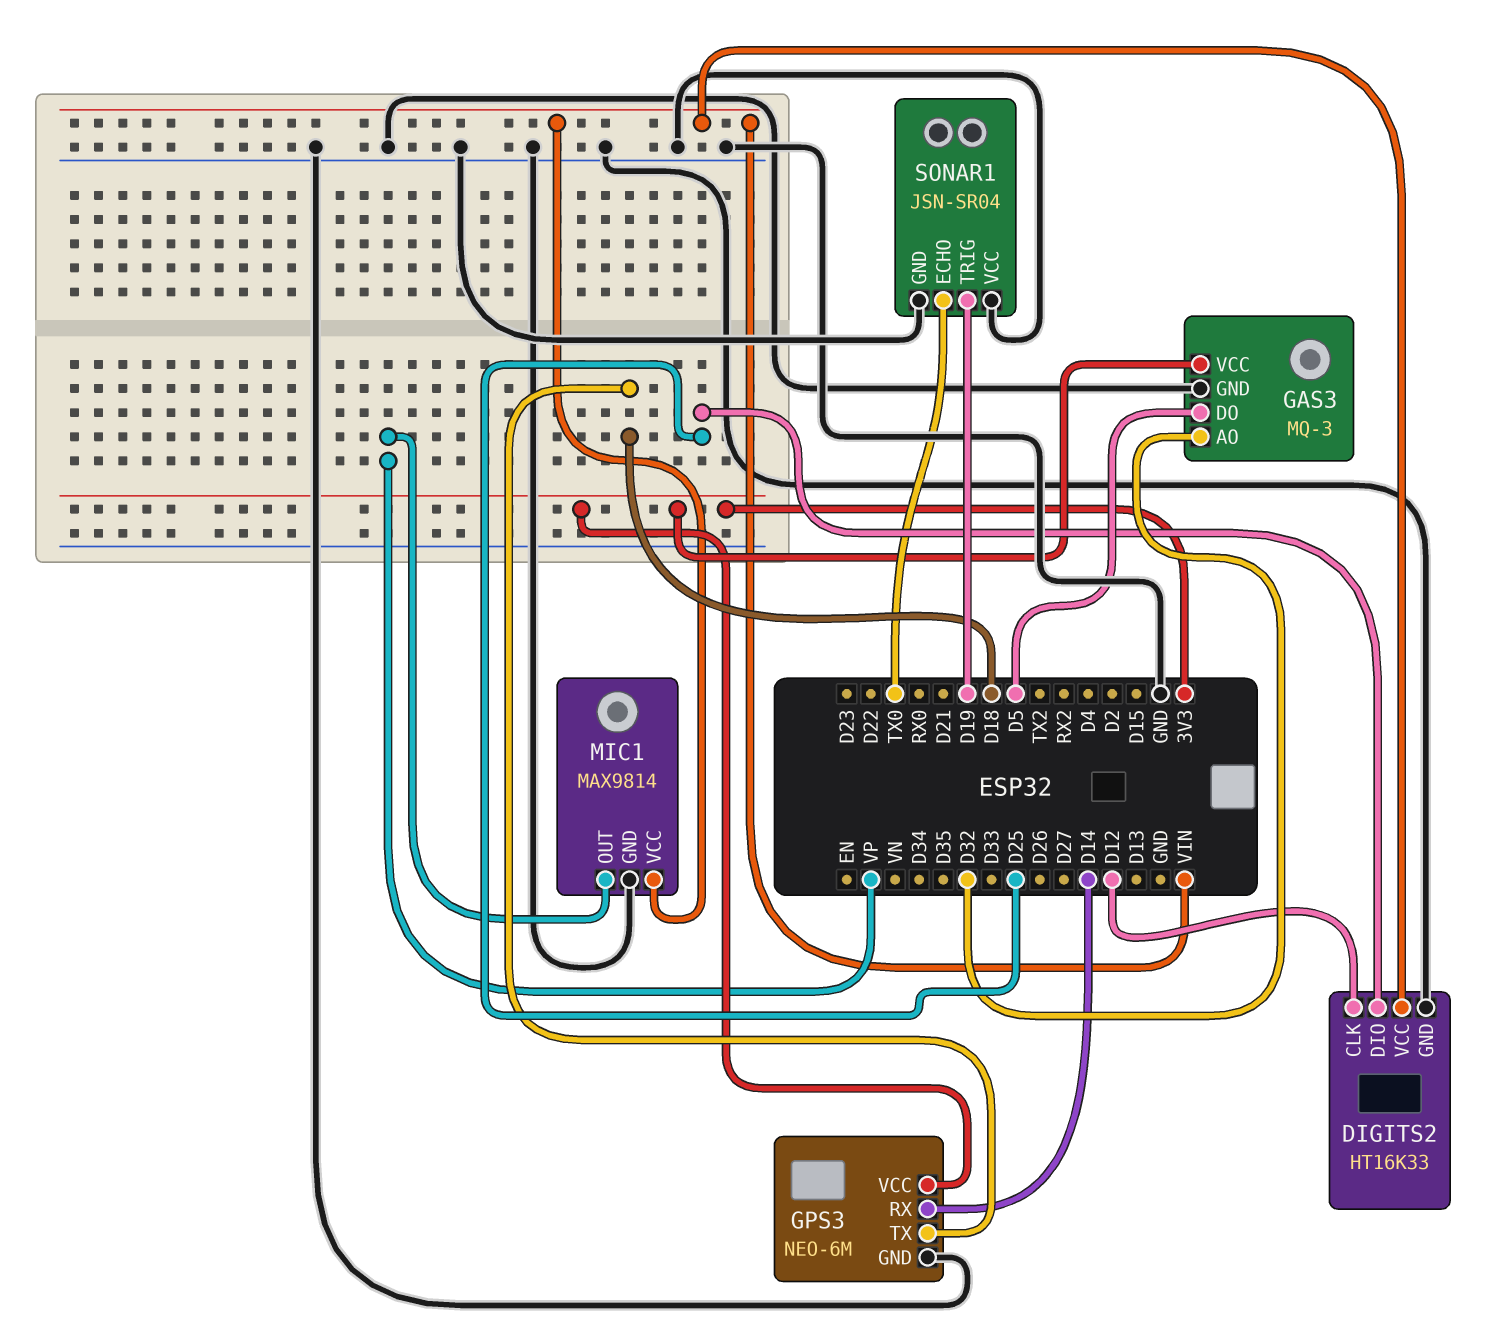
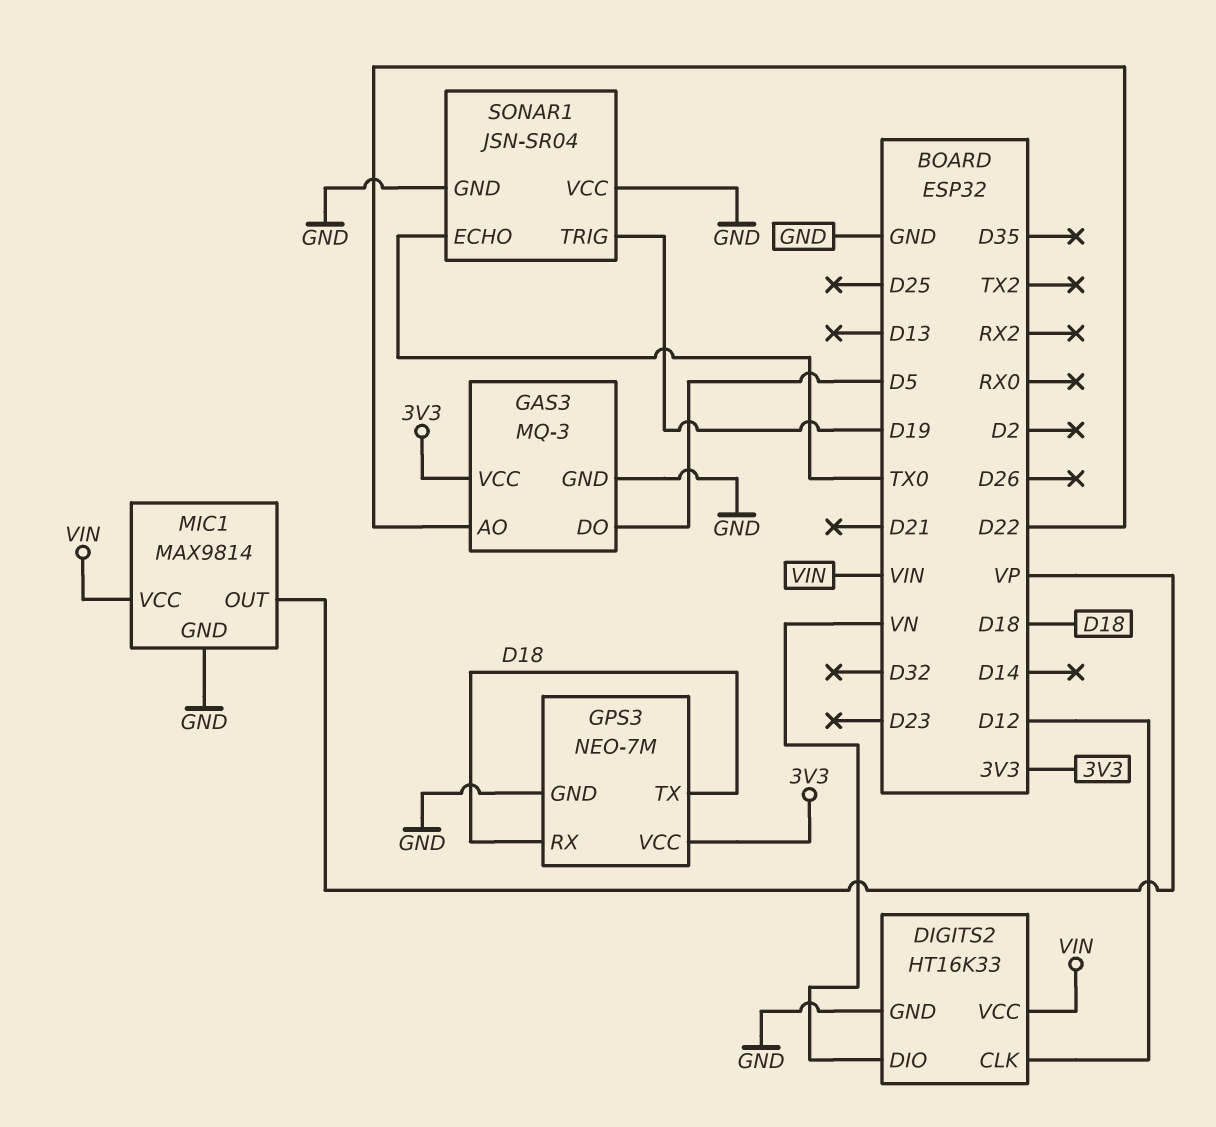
DIGITS2 pin DIO: D25 -> VN
GAS3 pin AO: D32 -> D22
GPS3: NEO-6M -> NEO-7M
GPS3 pin RX: D14 -> D18

